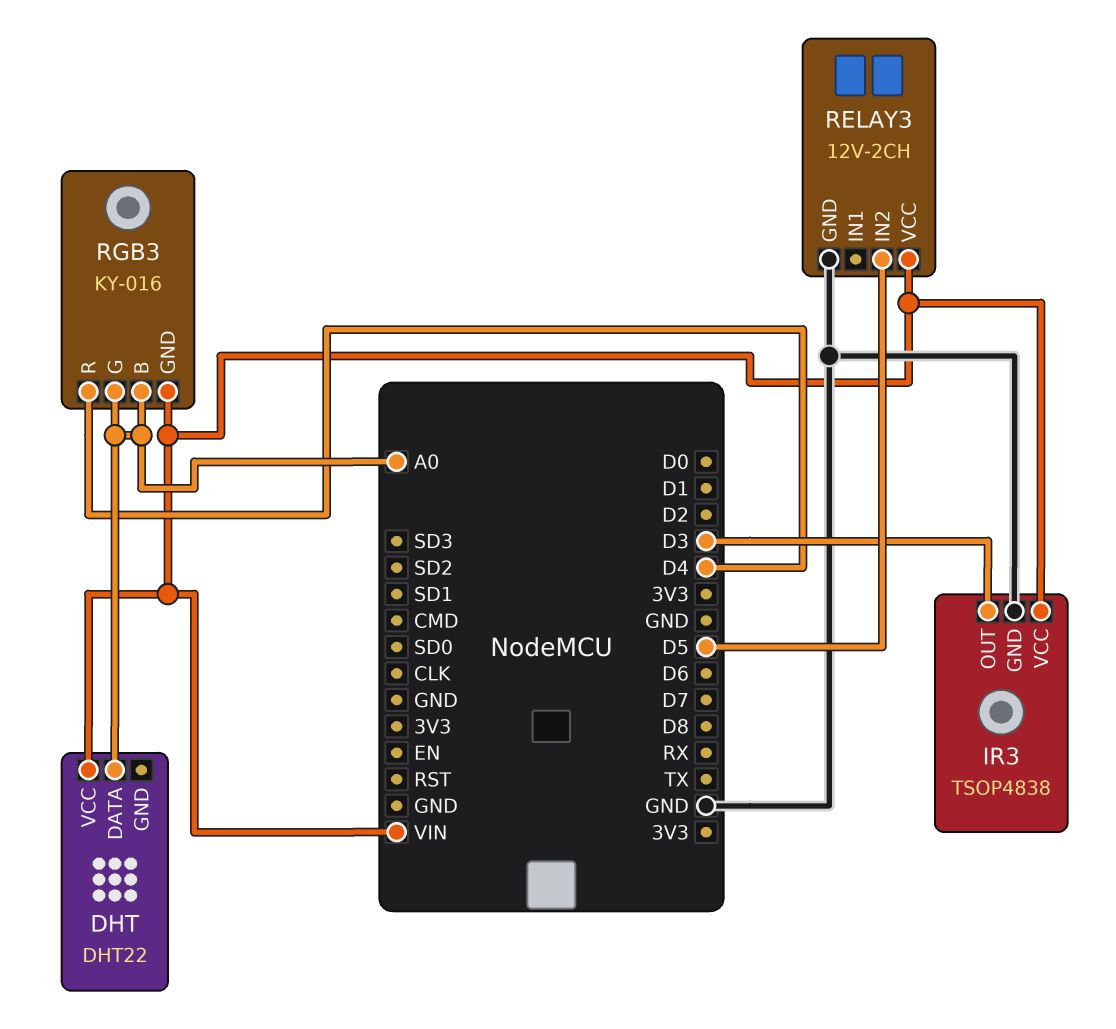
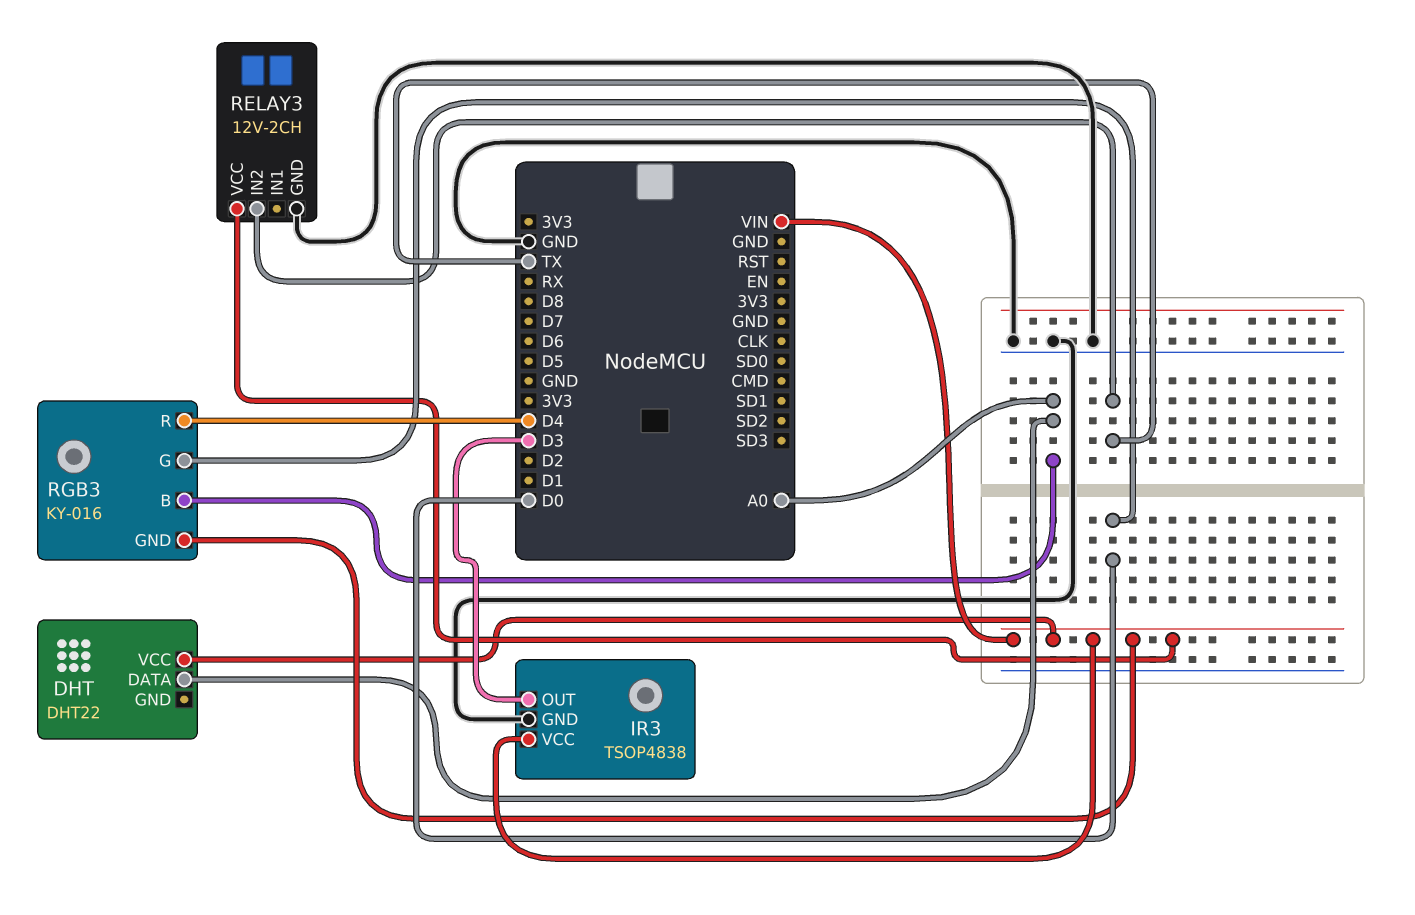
RELAY3 pin IN2: D5 -> TX
RGB3 pin G: A0 -> D0

